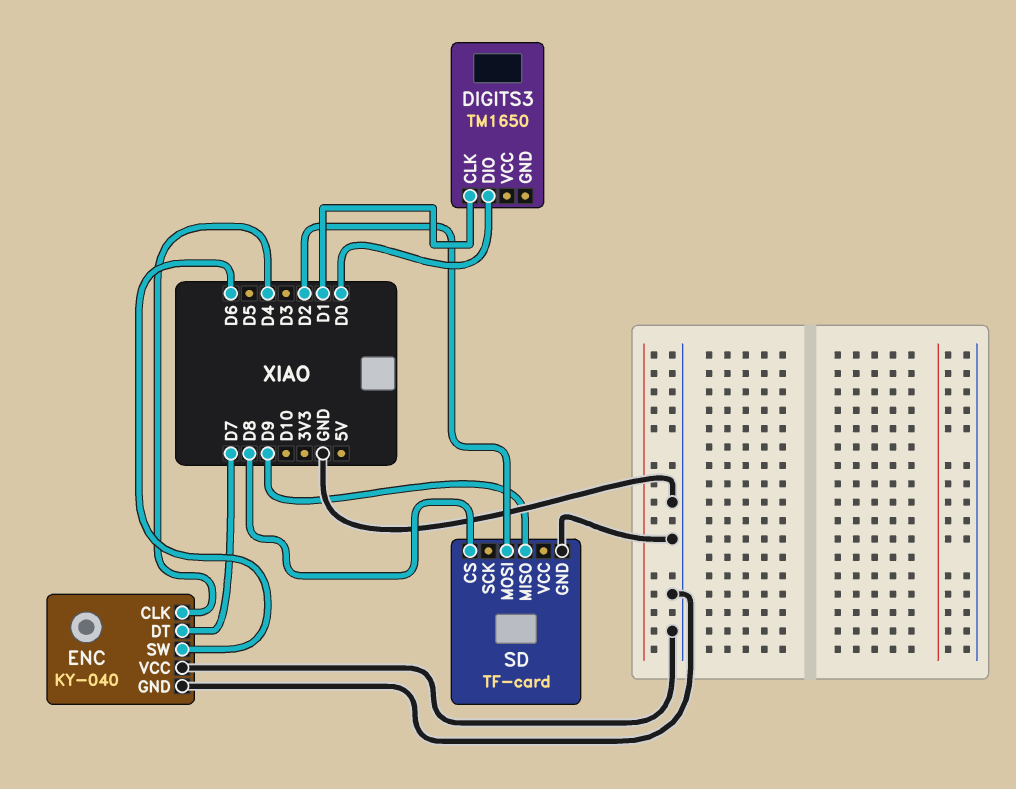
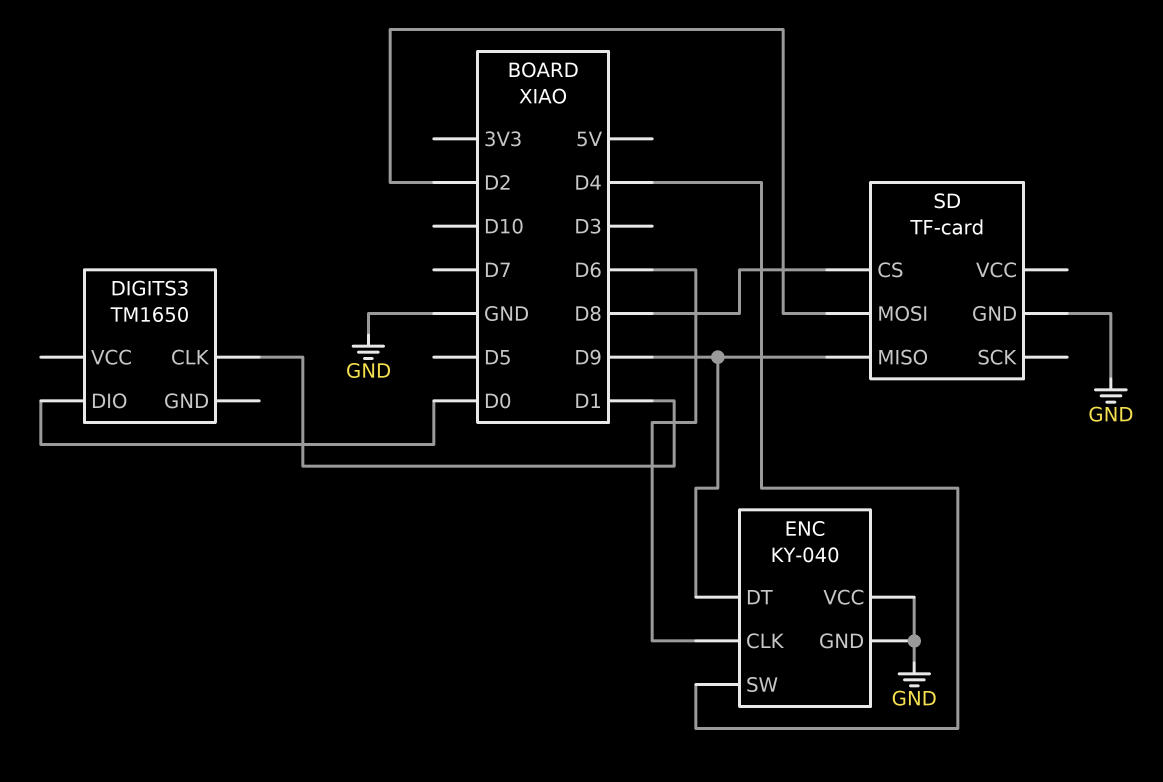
ENC pin CLK: D4 -> D6
ENC pin DT: D7 -> D9
ENC pin SW: D6 -> D4

